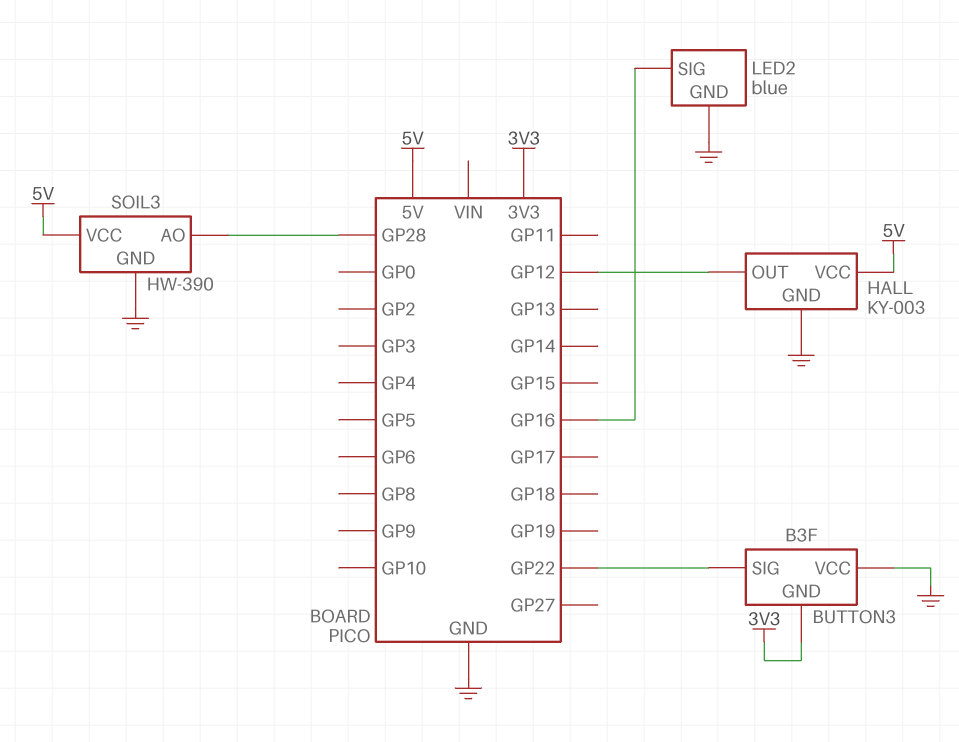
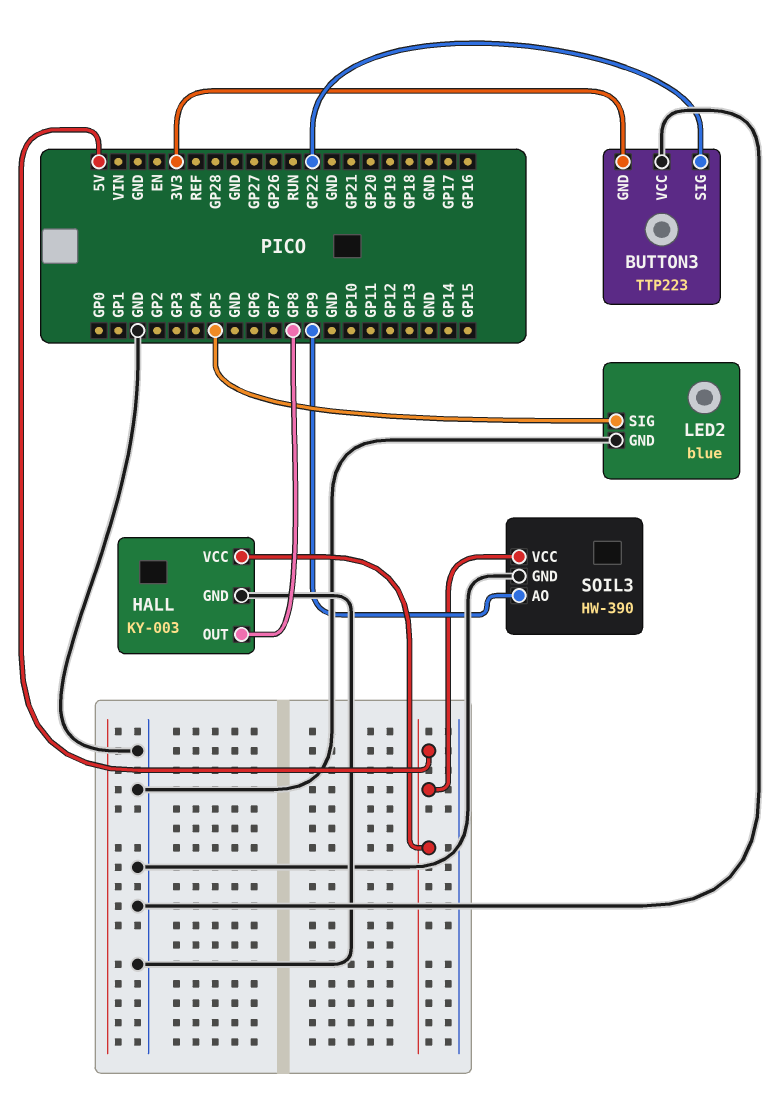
BUTTON3: B3F -> TTP223
HALL pin OUT: GP12 -> GP8
LED2 pin SIG: GP16 -> GP5
SOIL3 pin AO: GP28 -> GP9

